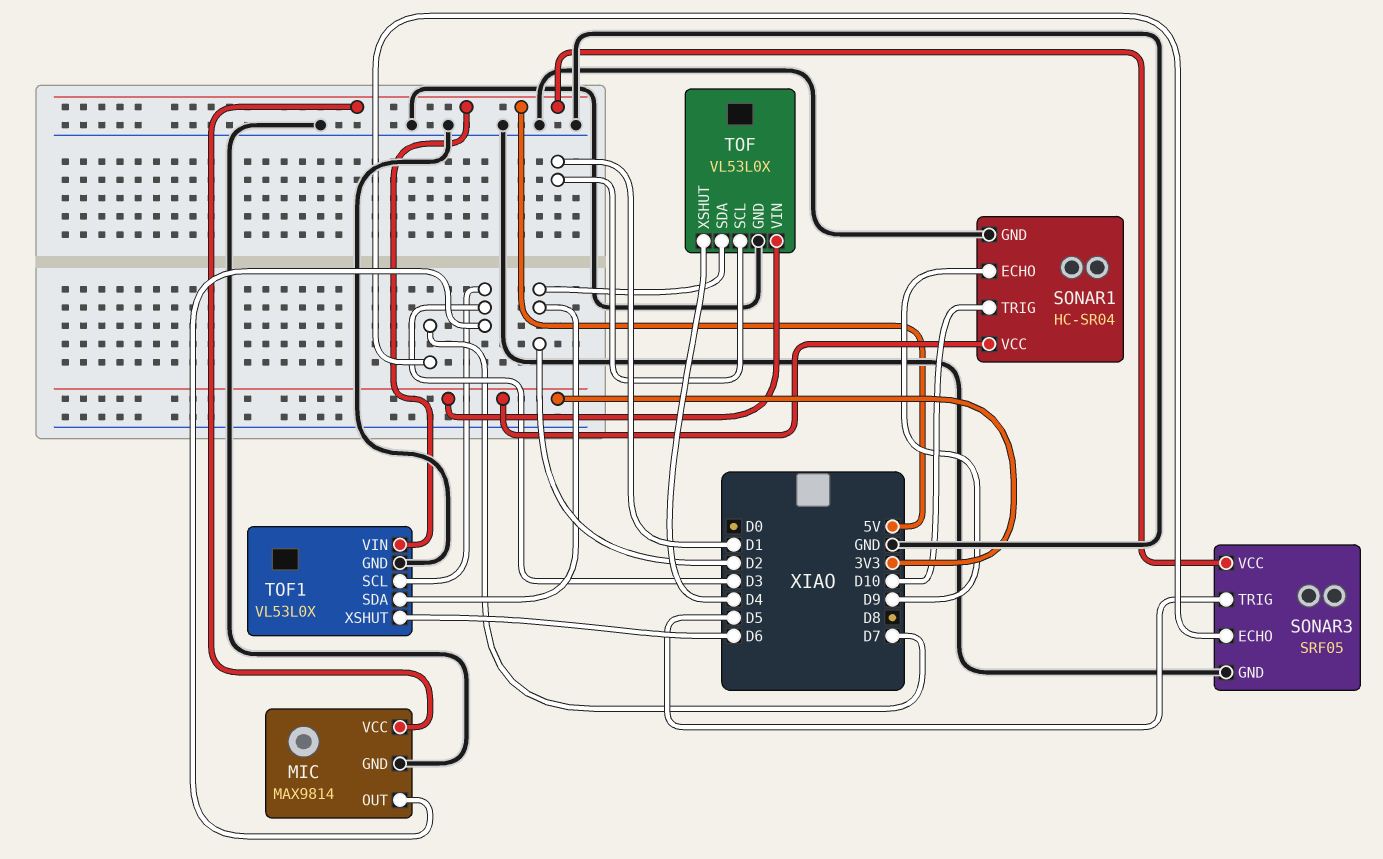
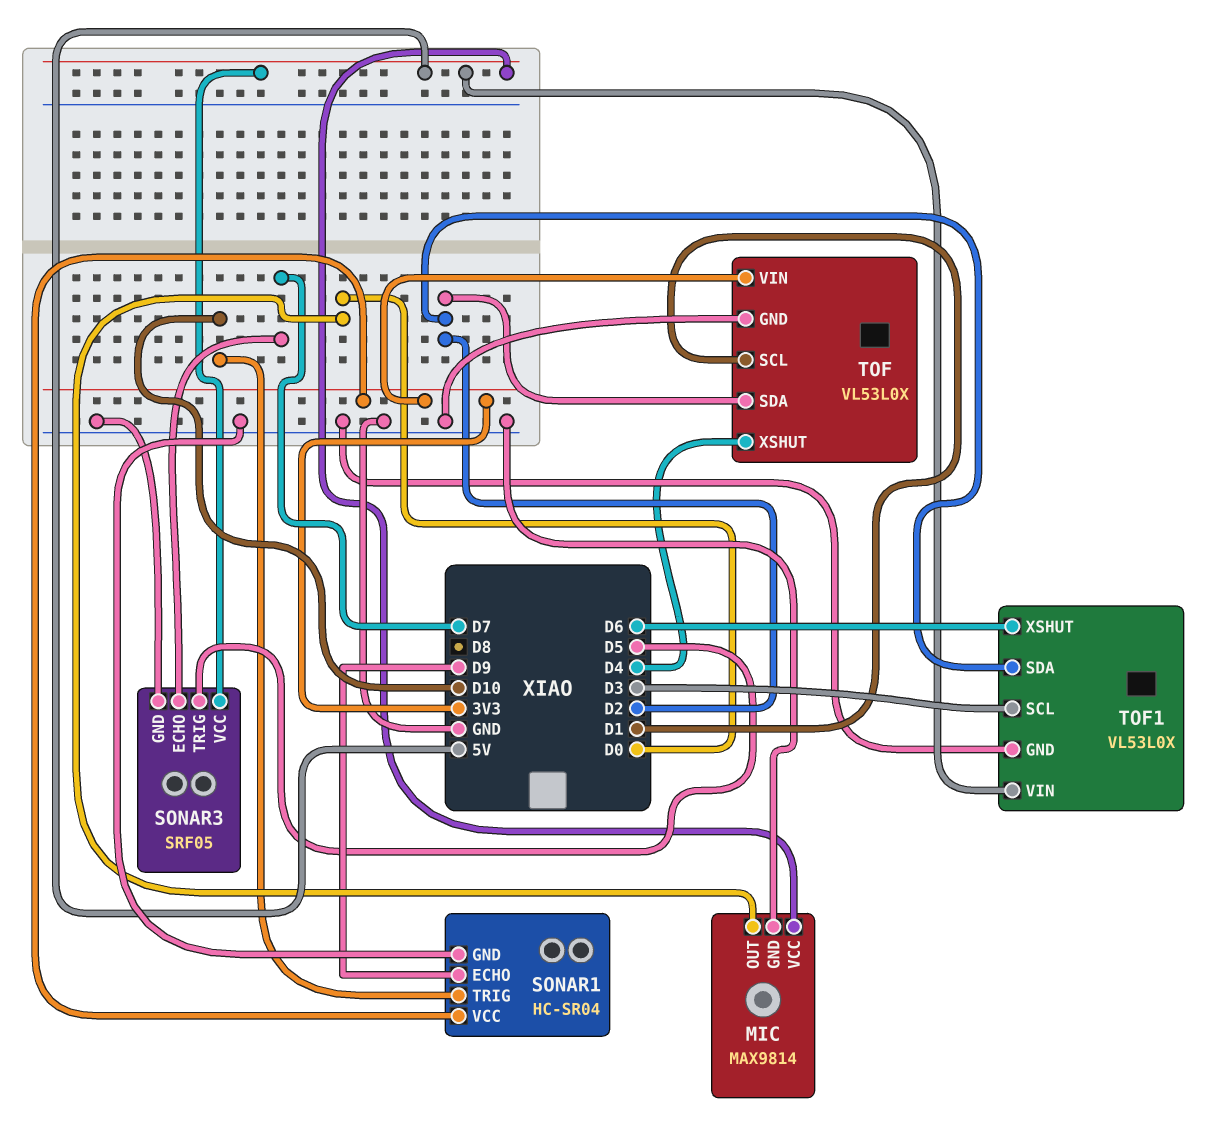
MIC pin OUT: D3 -> D0

